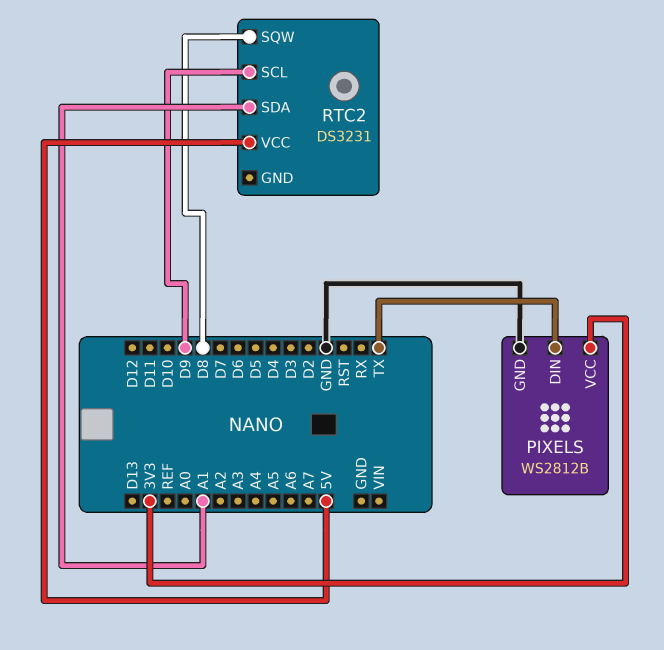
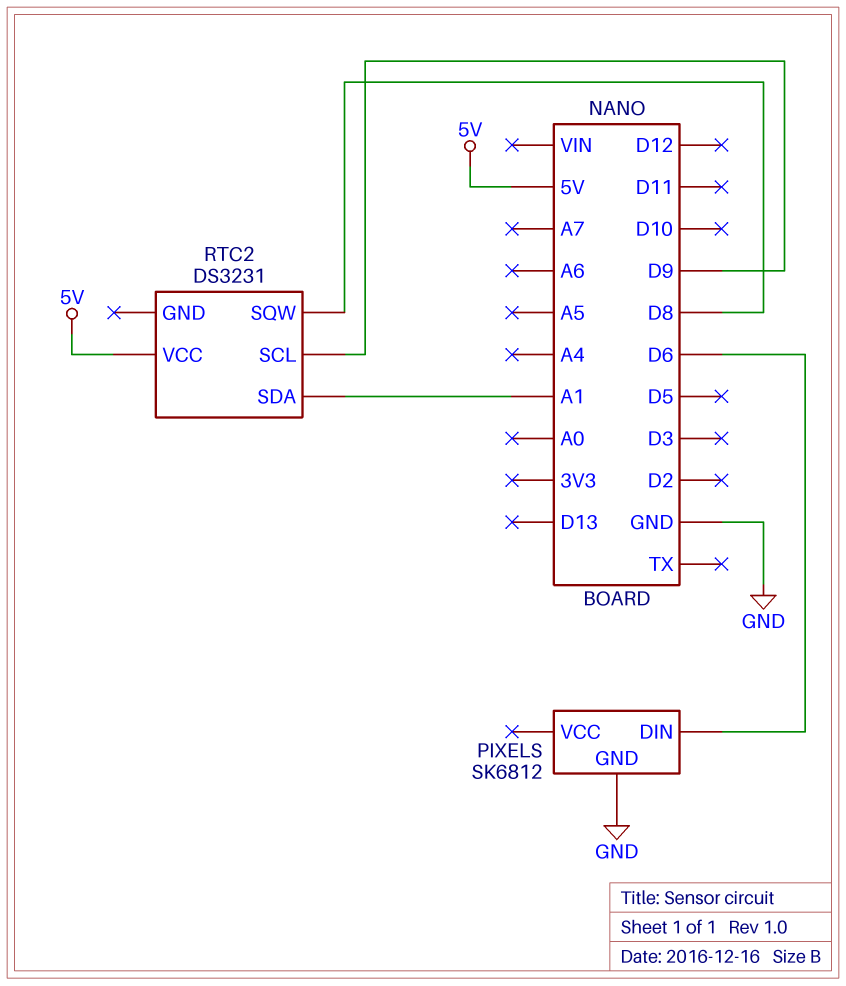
PIXELS: WS2812B -> SK6812
PIXELS pin DIN: TX -> D6
PIXELS pin VCC: 3V3 -> none

